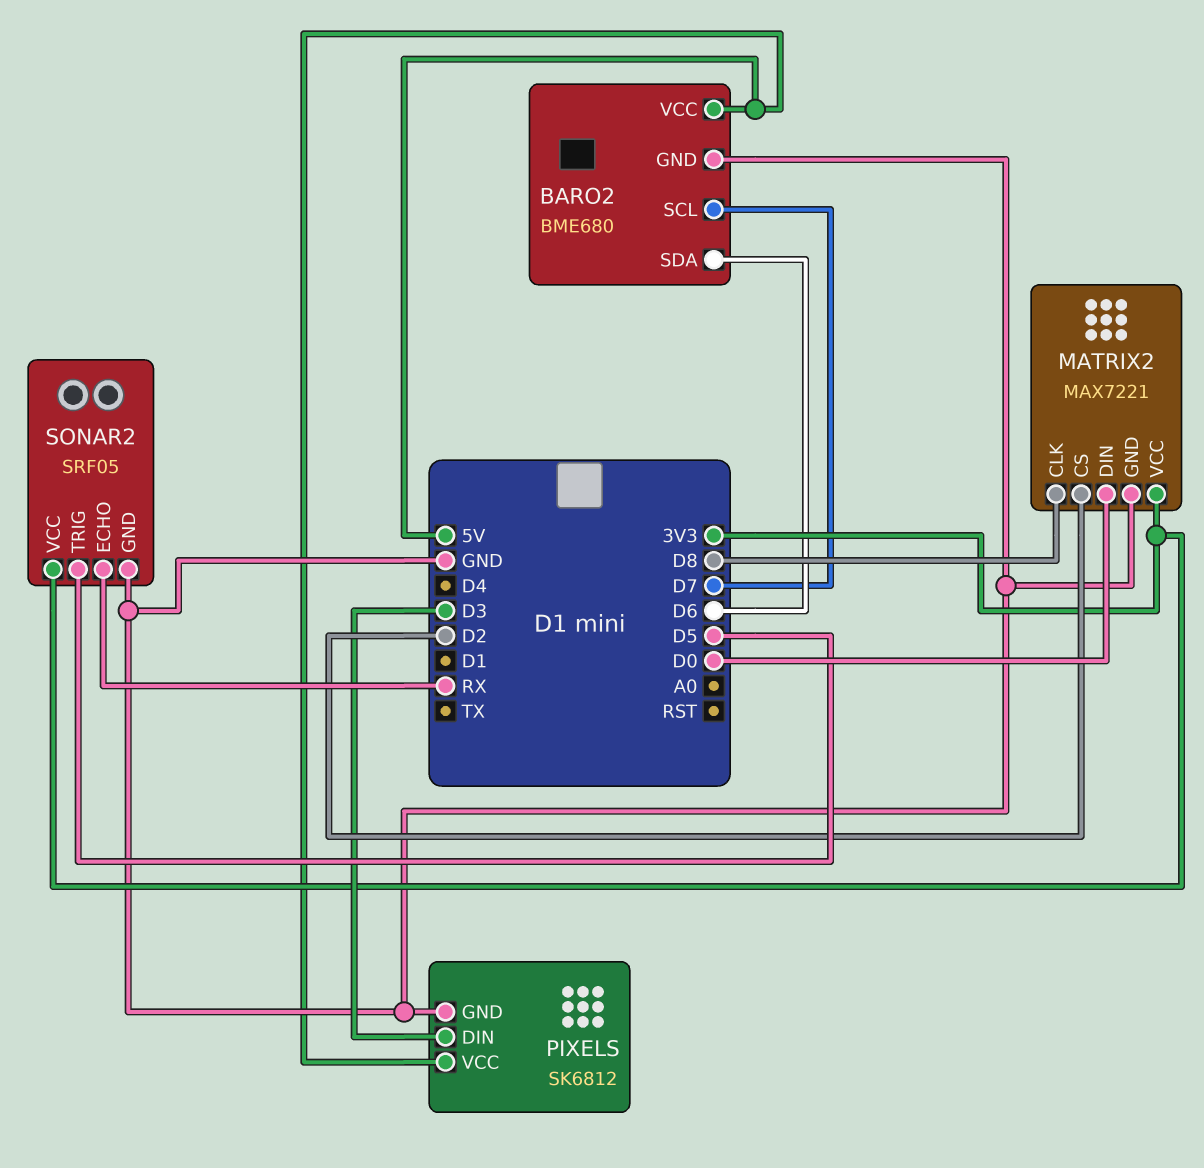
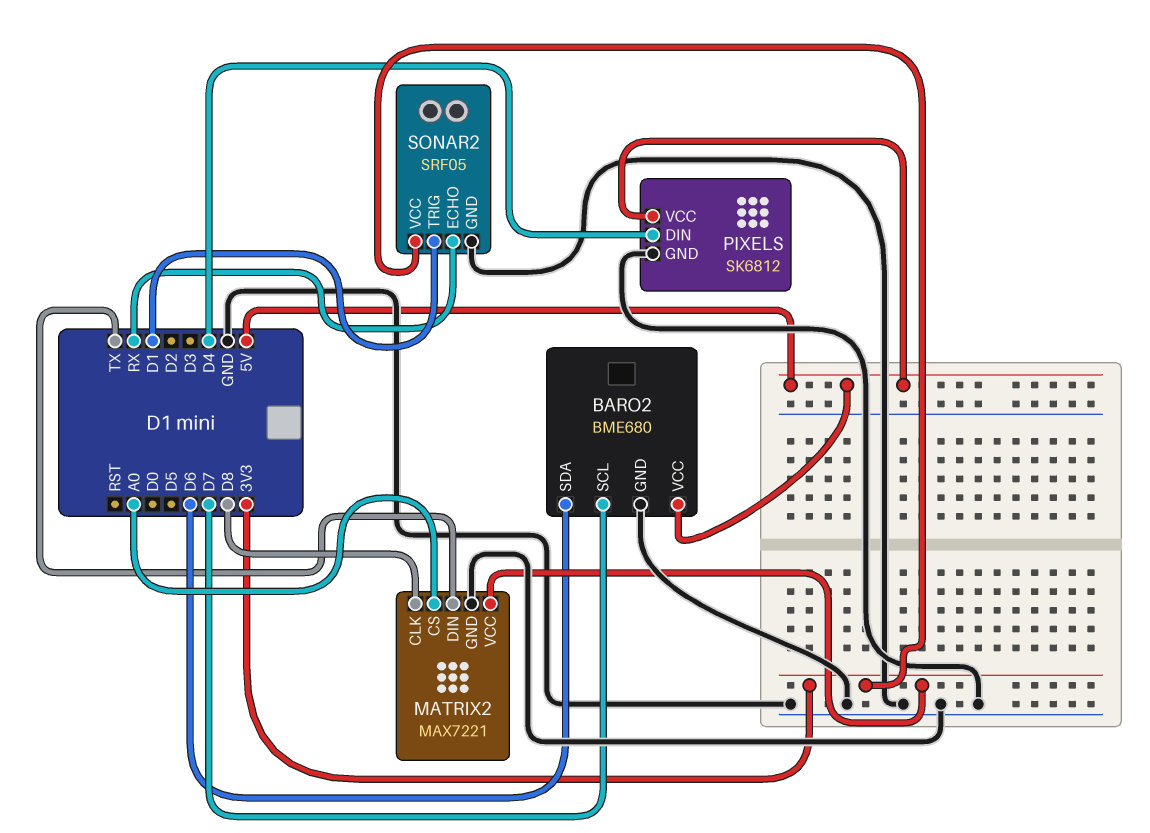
MATRIX2 pin CS: D2 -> A0
MATRIX2 pin DIN: D0 -> TX
PIXELS pin DIN: D3 -> D4
SONAR2 pin TRIG: D5 -> D1

